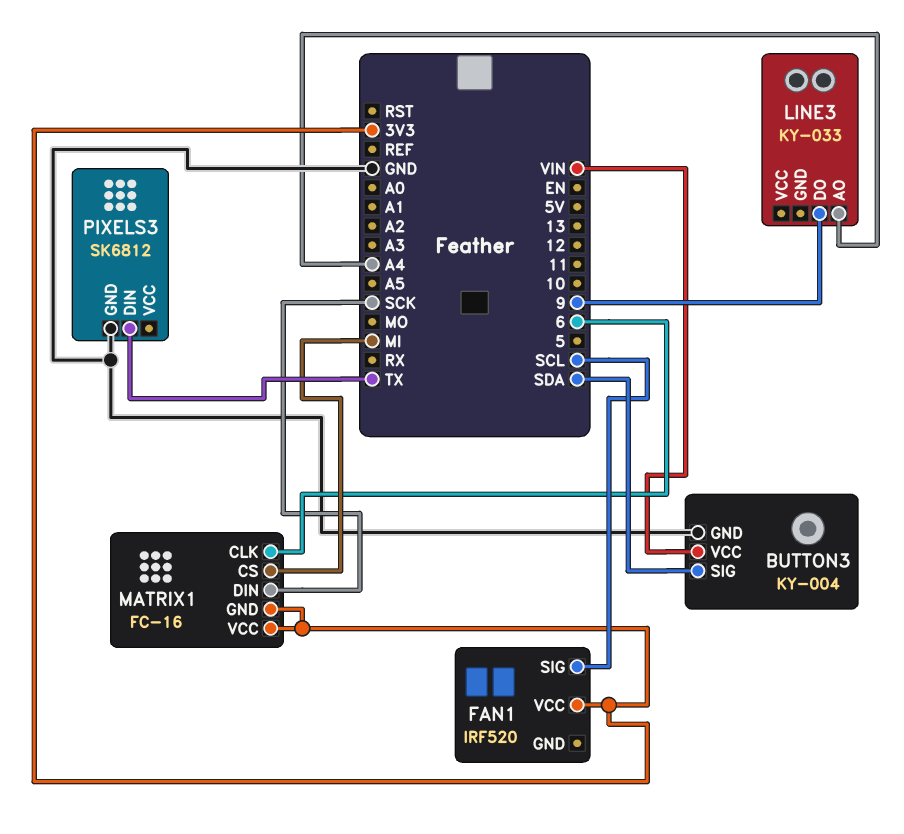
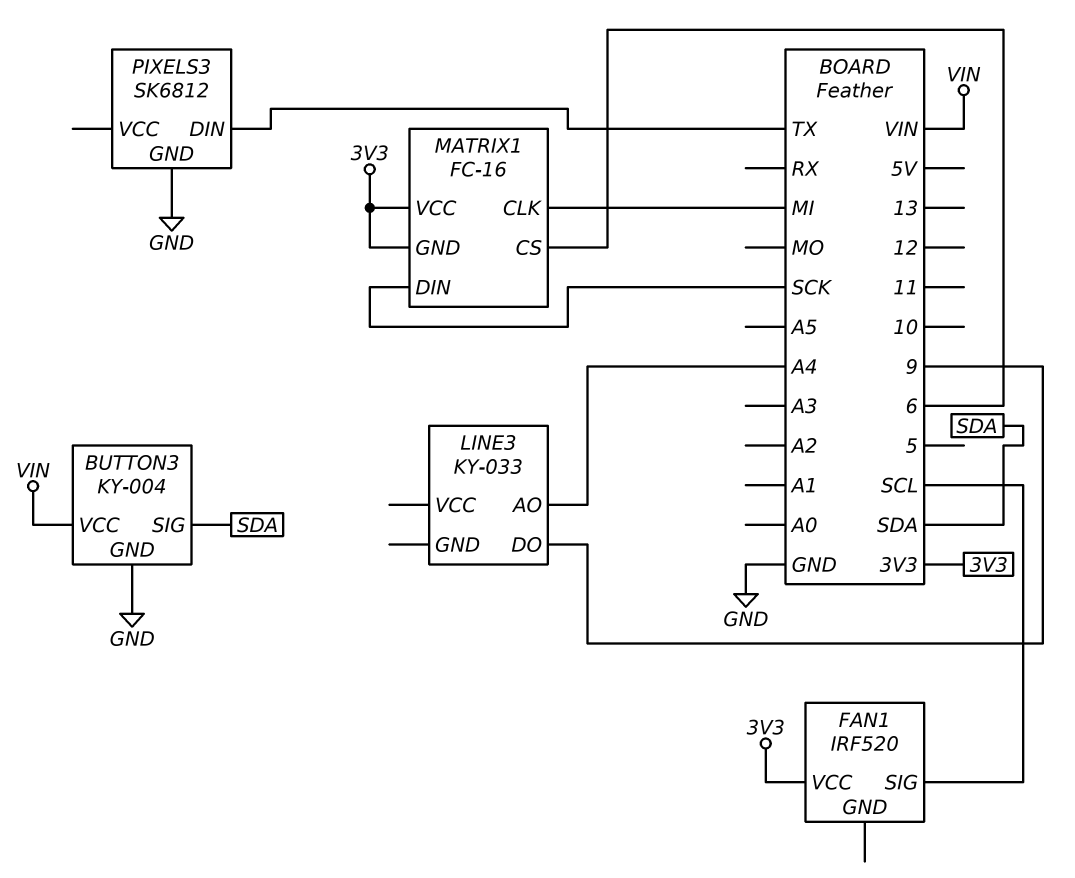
MATRIX1 pin CLK: 6 -> MI
MATRIX1 pin CS: MI -> 6

